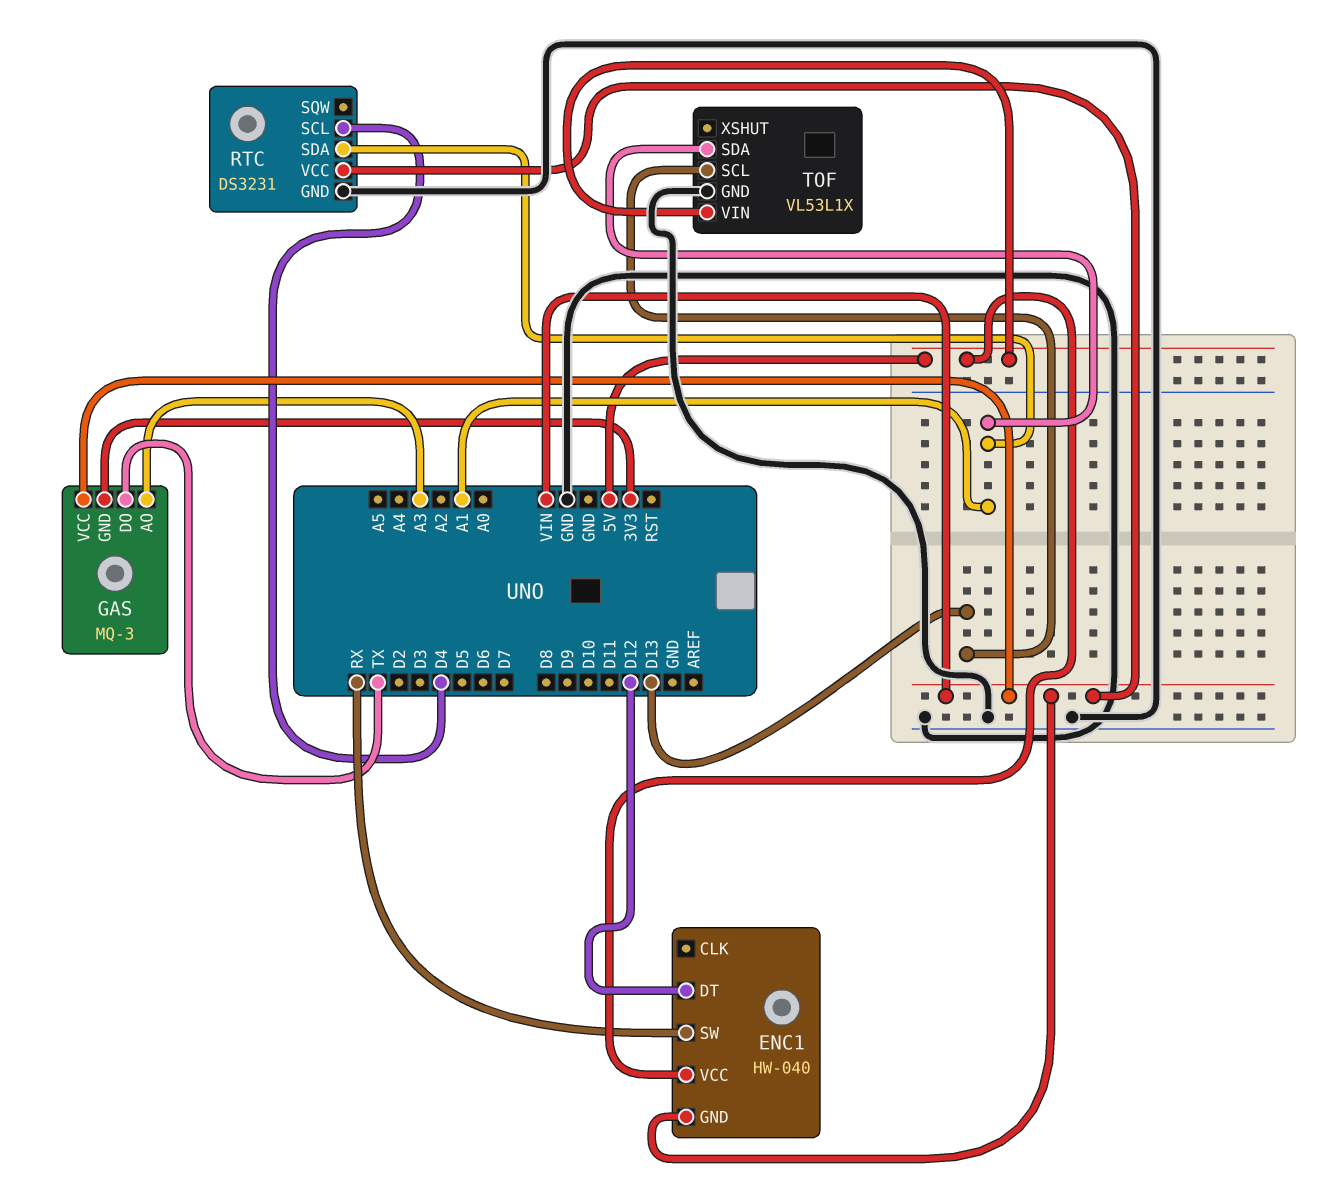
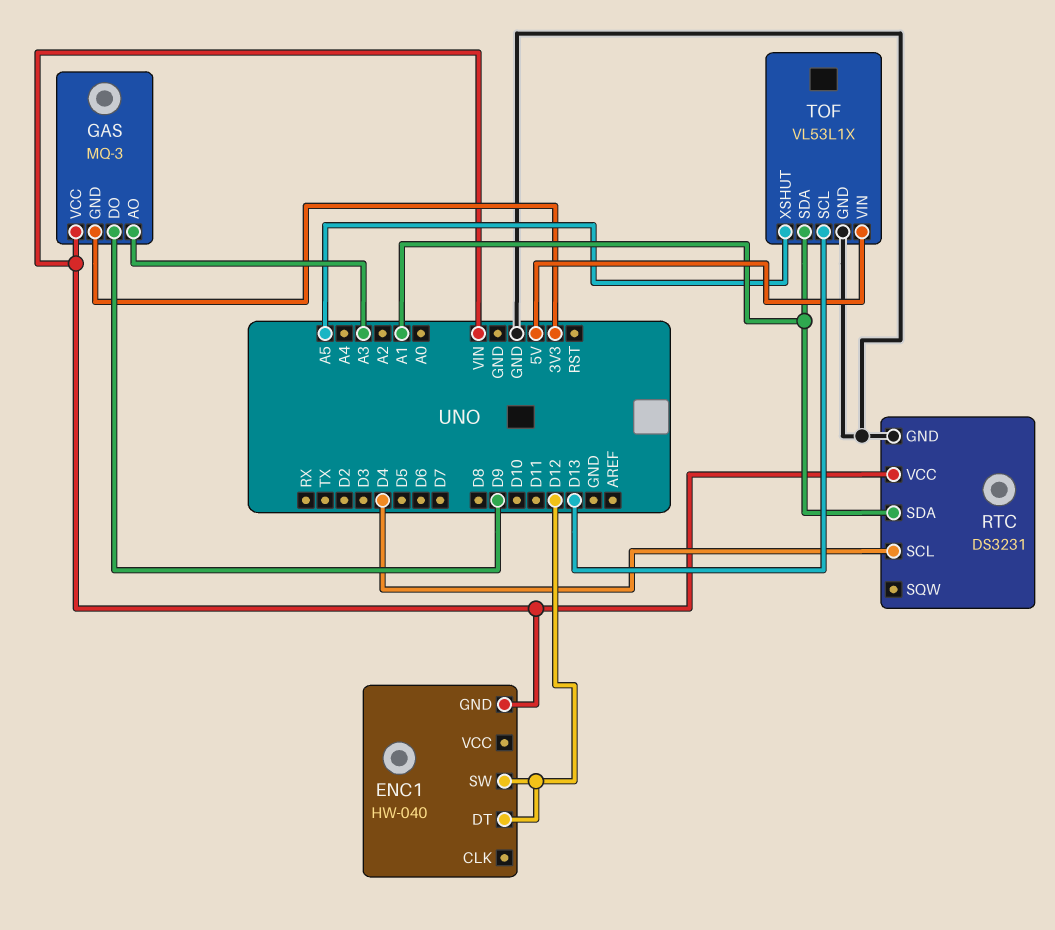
ENC1 pin SW: RX -> D12
ENC1 pin VCC: 5V -> none
GAS pin DO: TX -> D9
TOF pin XSHUT: none -> A5

